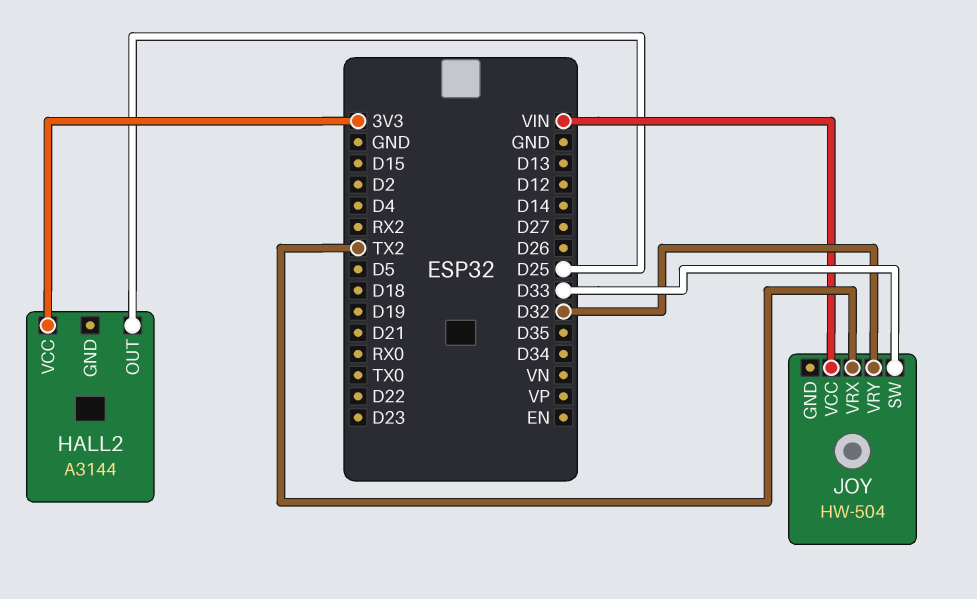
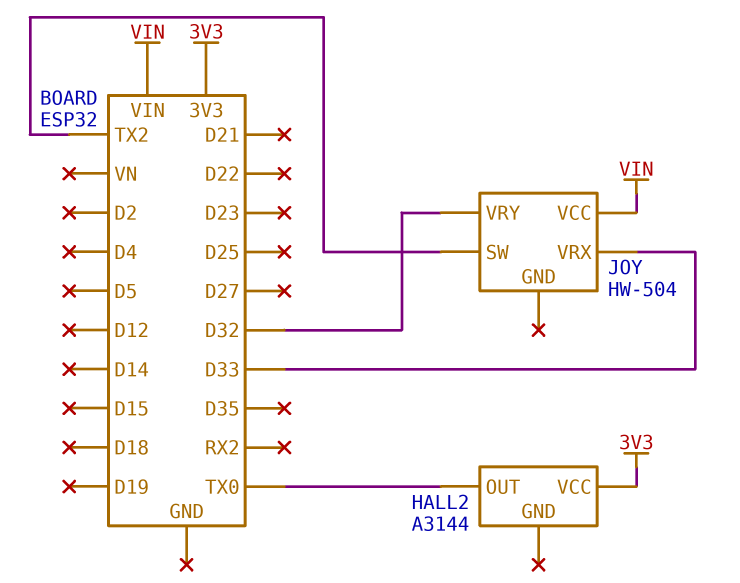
HALL2 pin OUT: D25 -> TX0
JOY pin SW: D33 -> TX2
JOY pin VRX: TX2 -> D33

